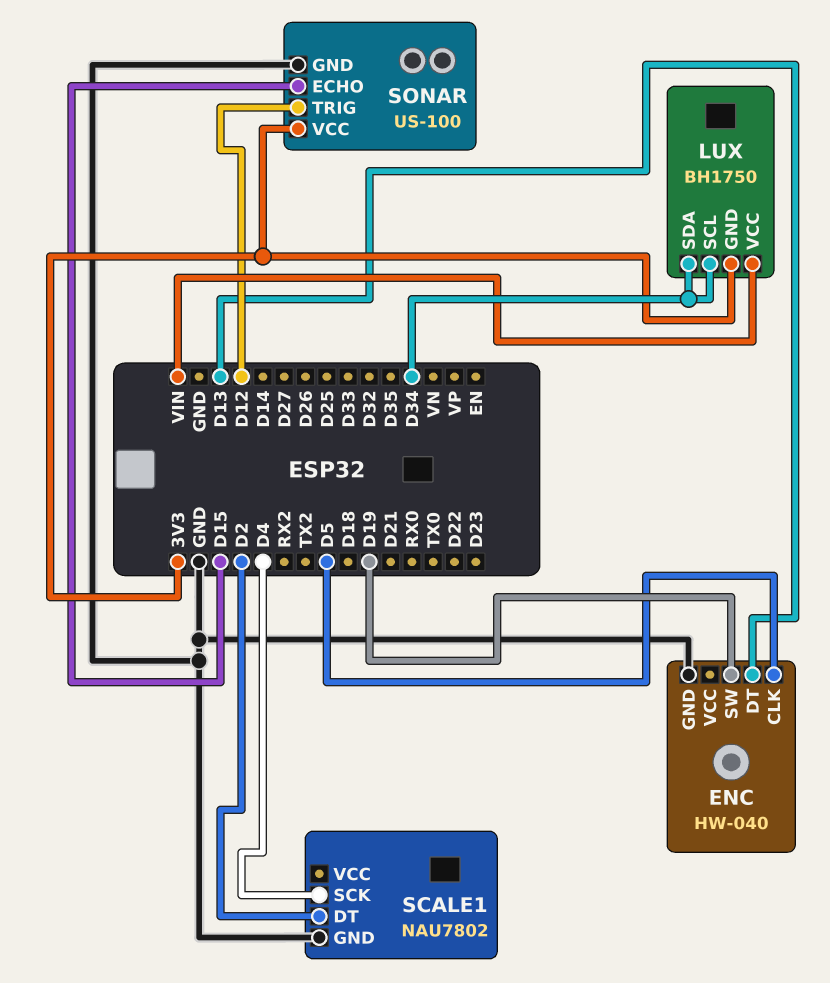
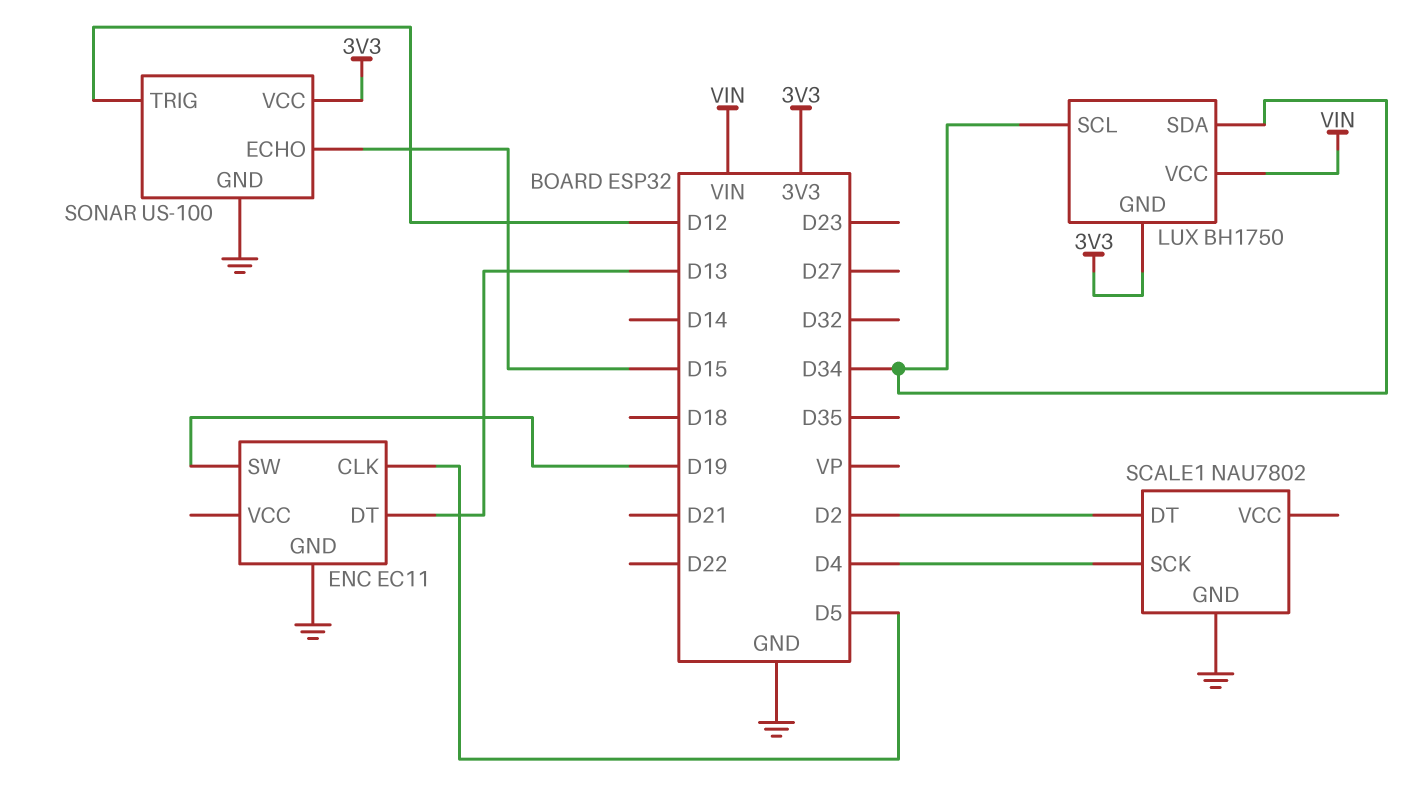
ENC: HW-040 -> EC11

